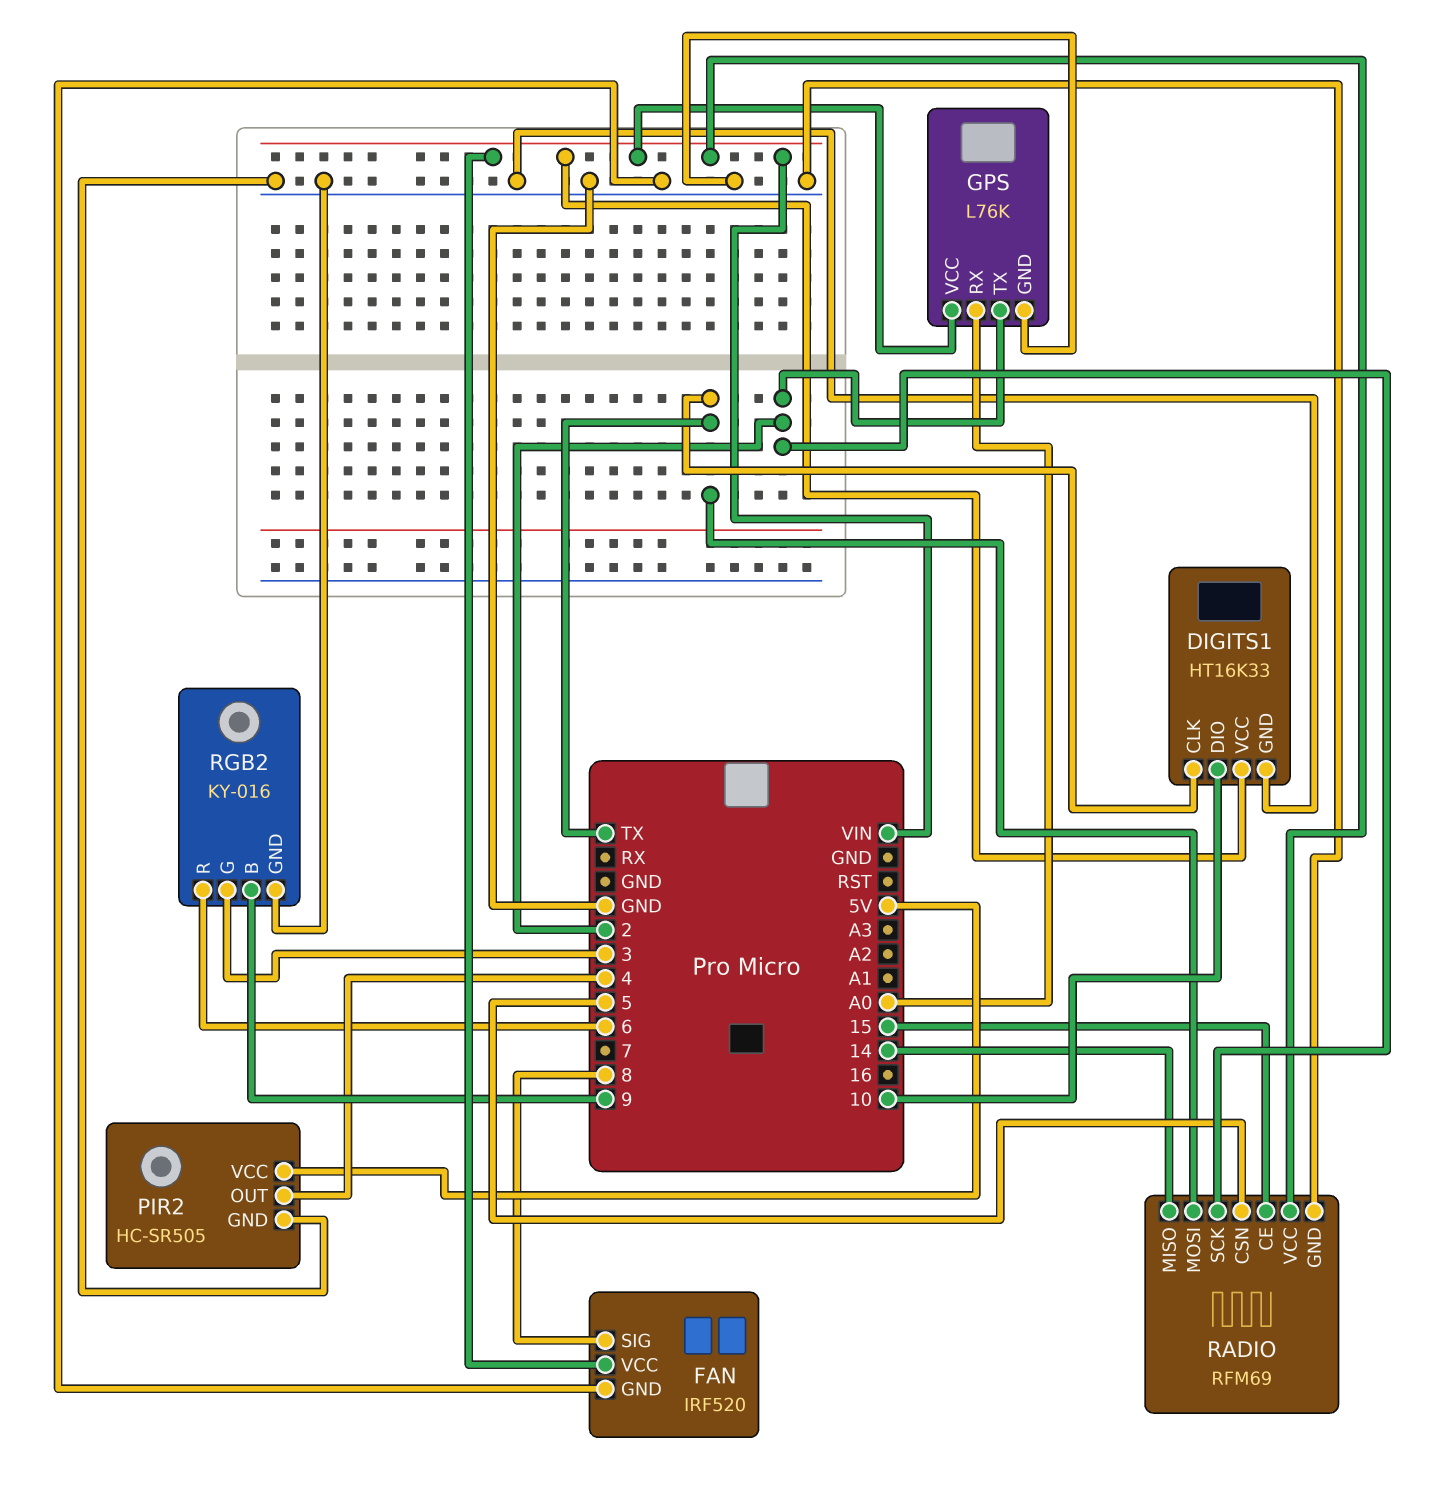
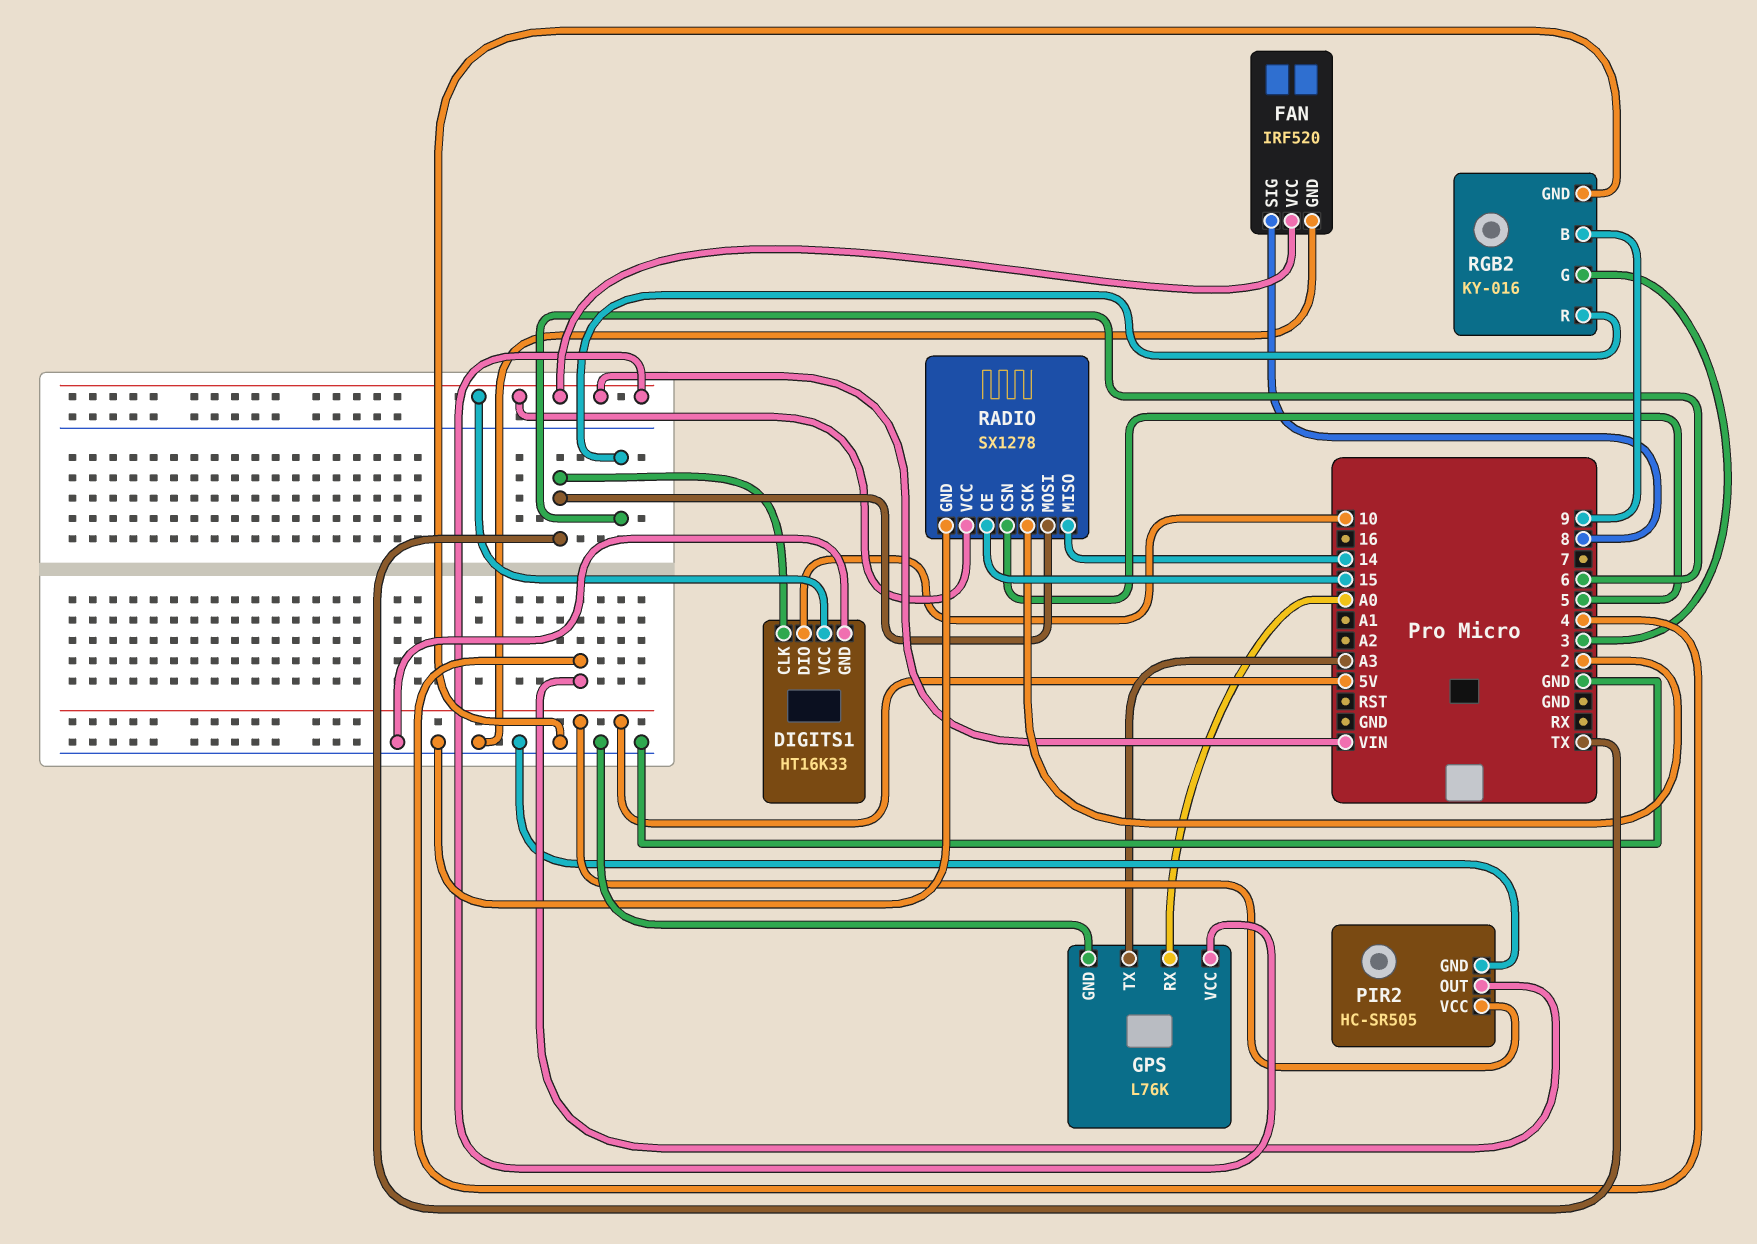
GPS pin TX: 2 -> A3
RADIO: RFM69 -> SX1278

